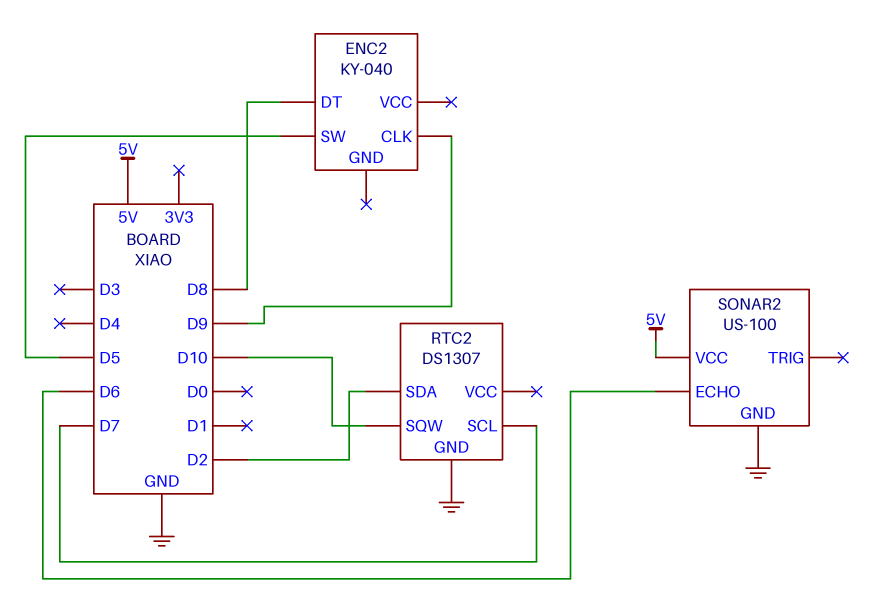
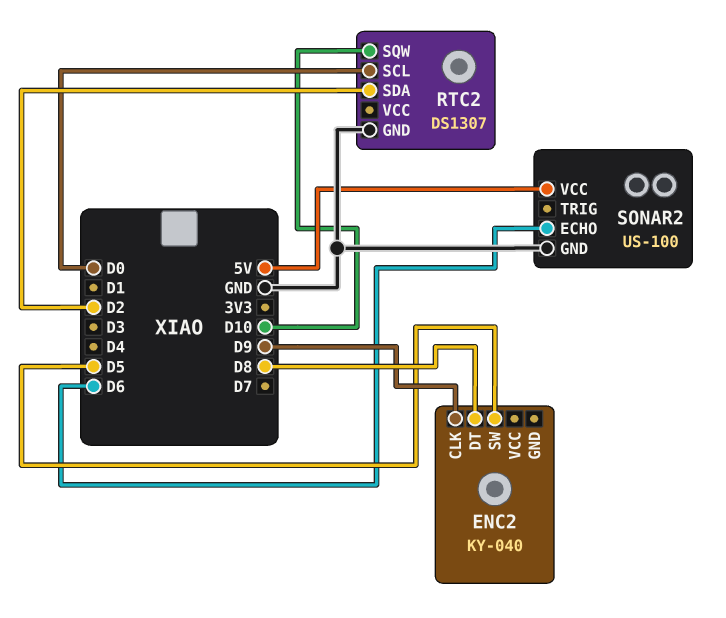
RTC2 pin SCL: D7 -> D0

